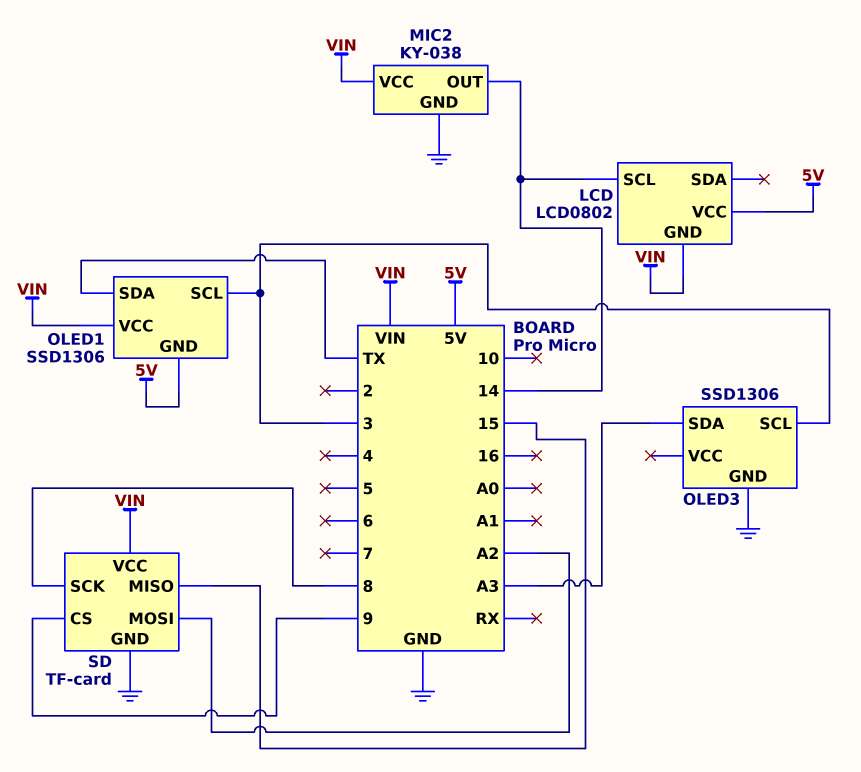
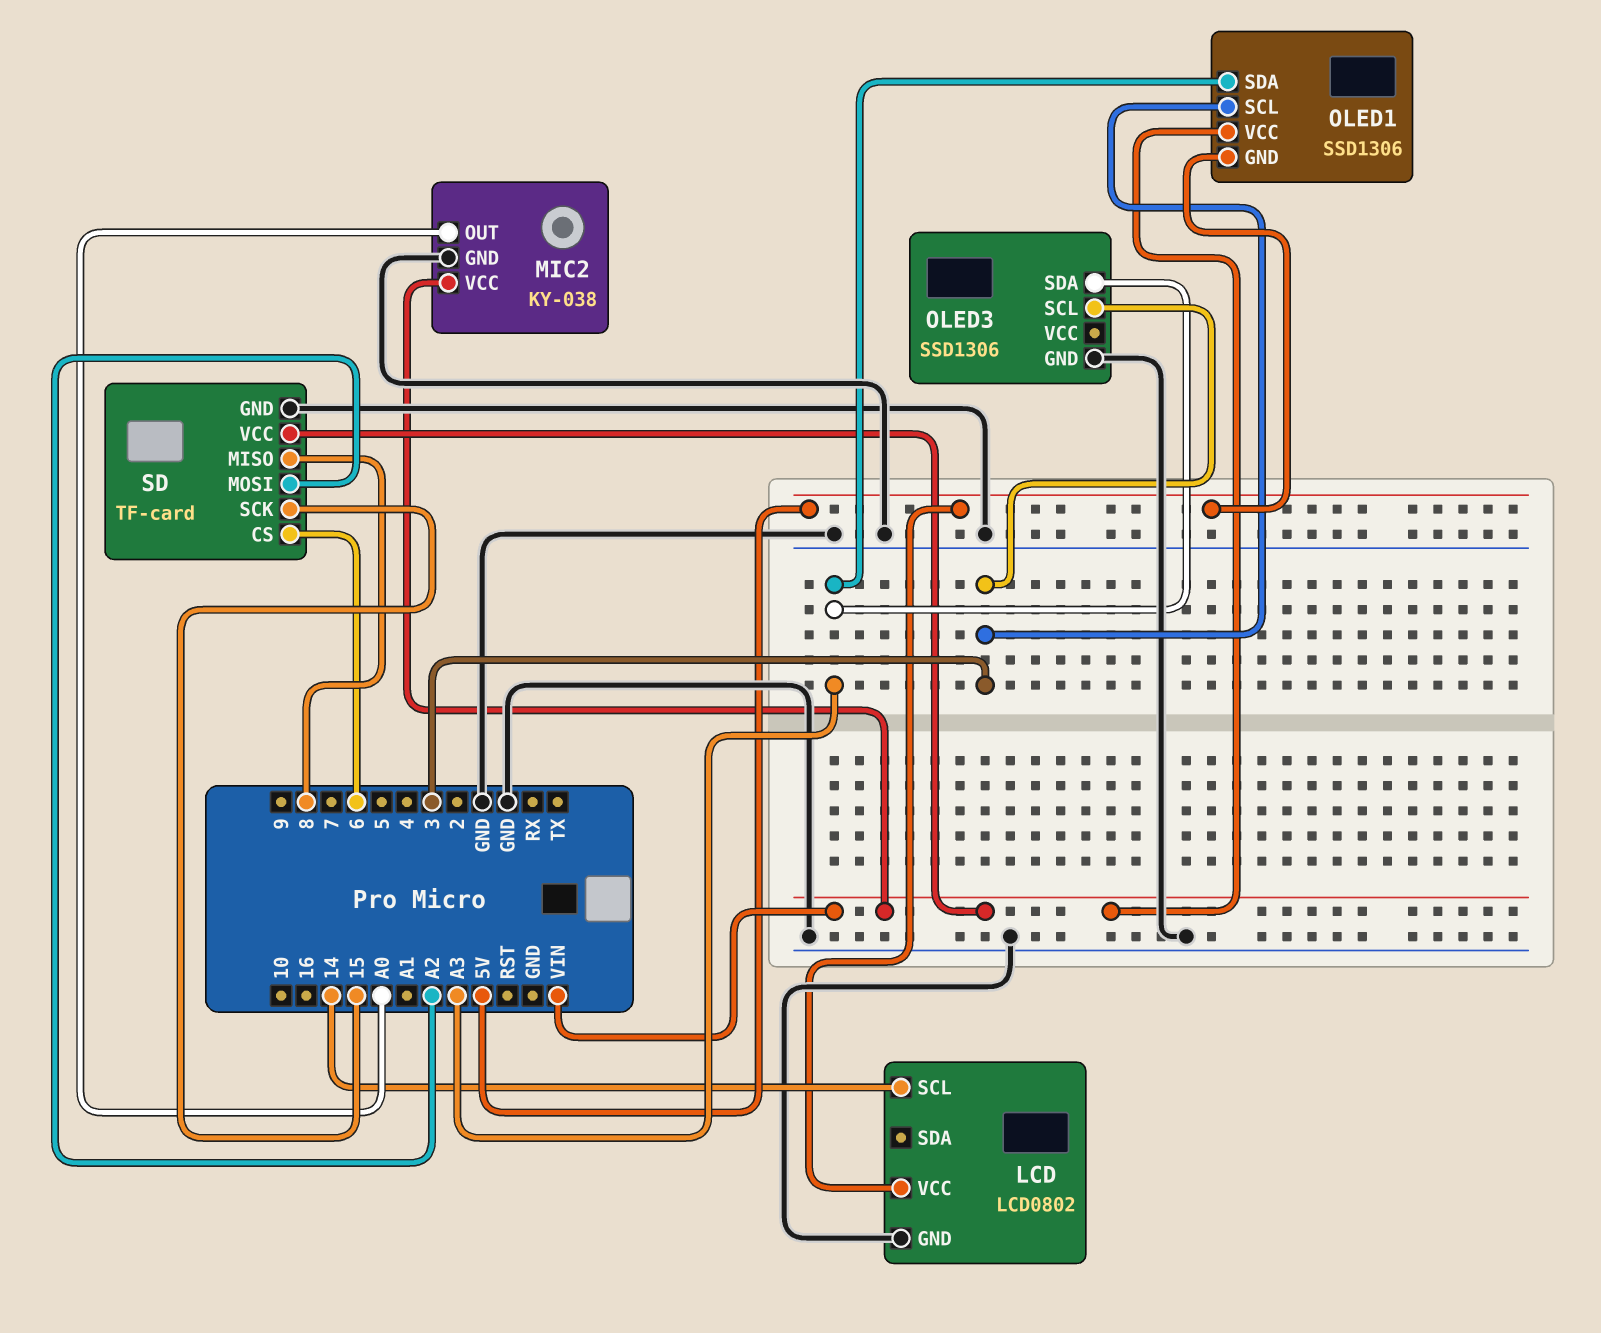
LCD pin GND: VIN -> GND
MIC2 pin OUT: 14 -> A0
OLED1 pin SDA: TX -> A3
SD pin CS: 9 -> 6
SD pin MISO: 15 -> 8
SD pin SCK: 8 -> 15

